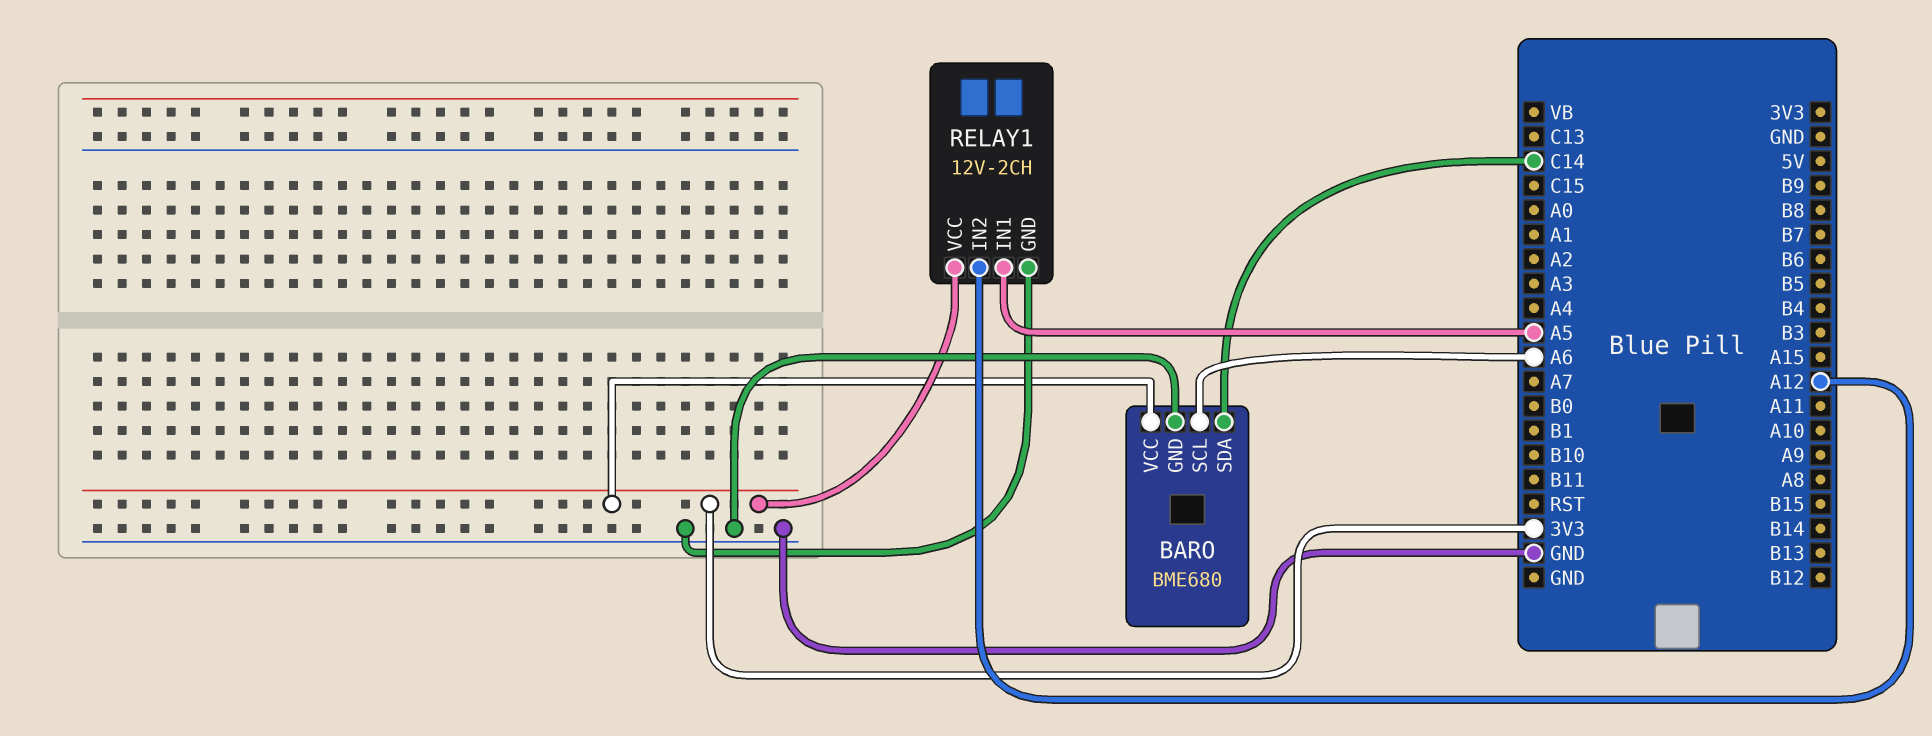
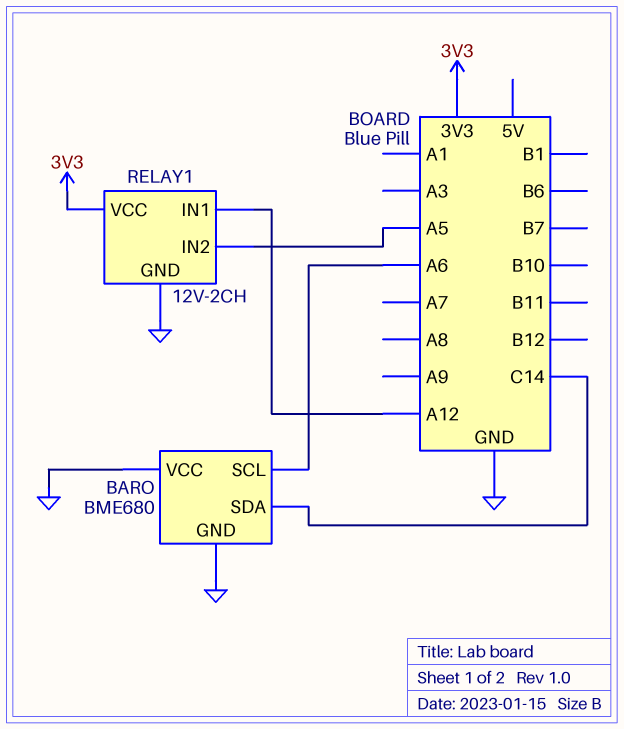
BARO pin VCC: 3V3 -> GND
RELAY1 pin IN1: A5 -> A12
RELAY1 pin IN2: A12 -> A5

